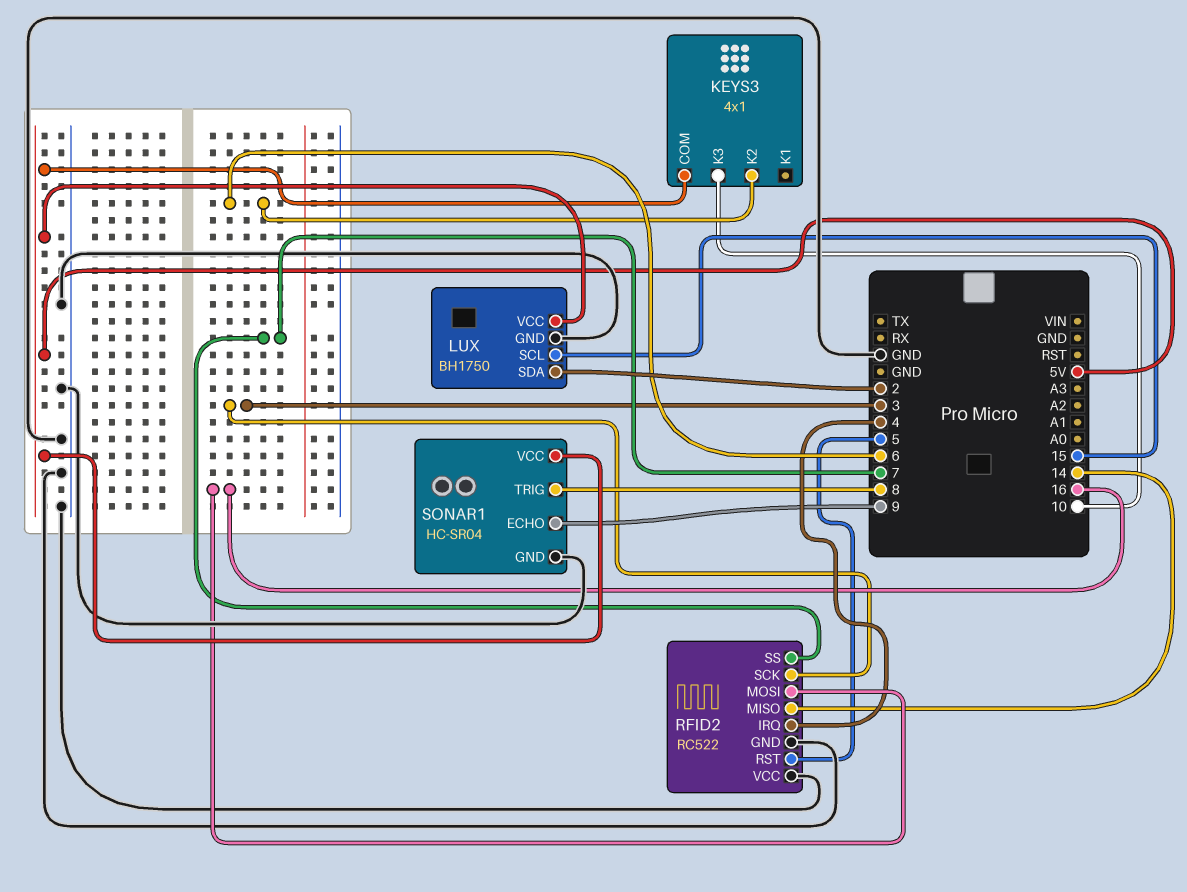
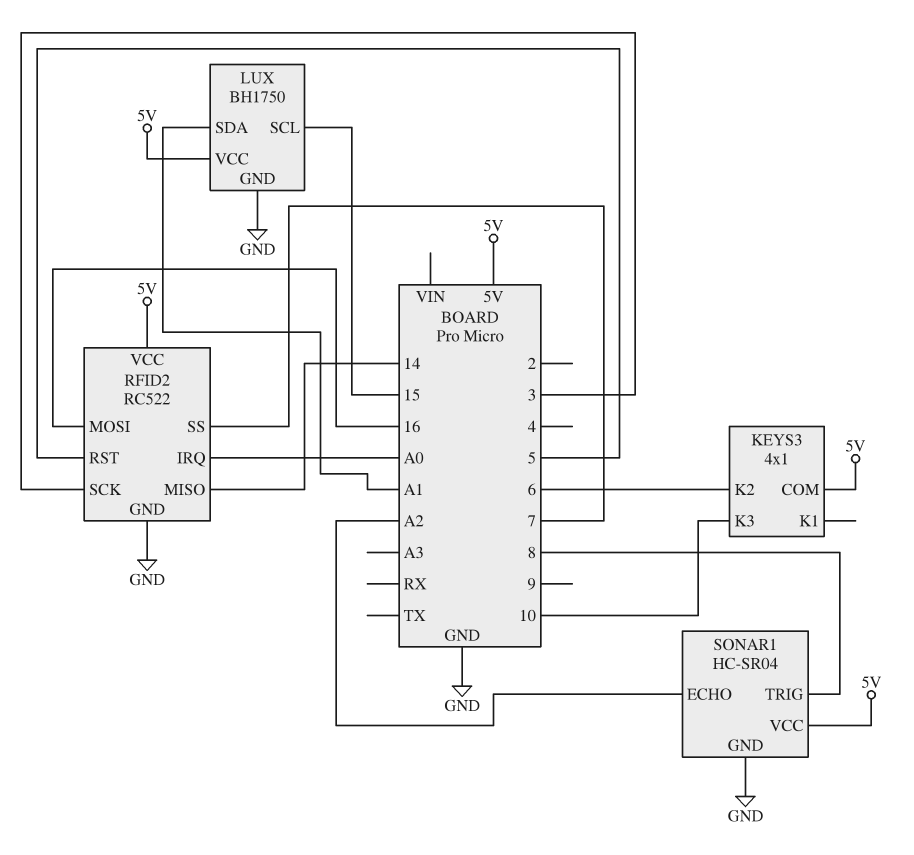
LUX pin SDA: 2 -> A1
RFID2 pin IRQ: 4 -> A0
RFID2 pin VCC: GND -> 5V
SONAR1 pin ECHO: 9 -> A2

